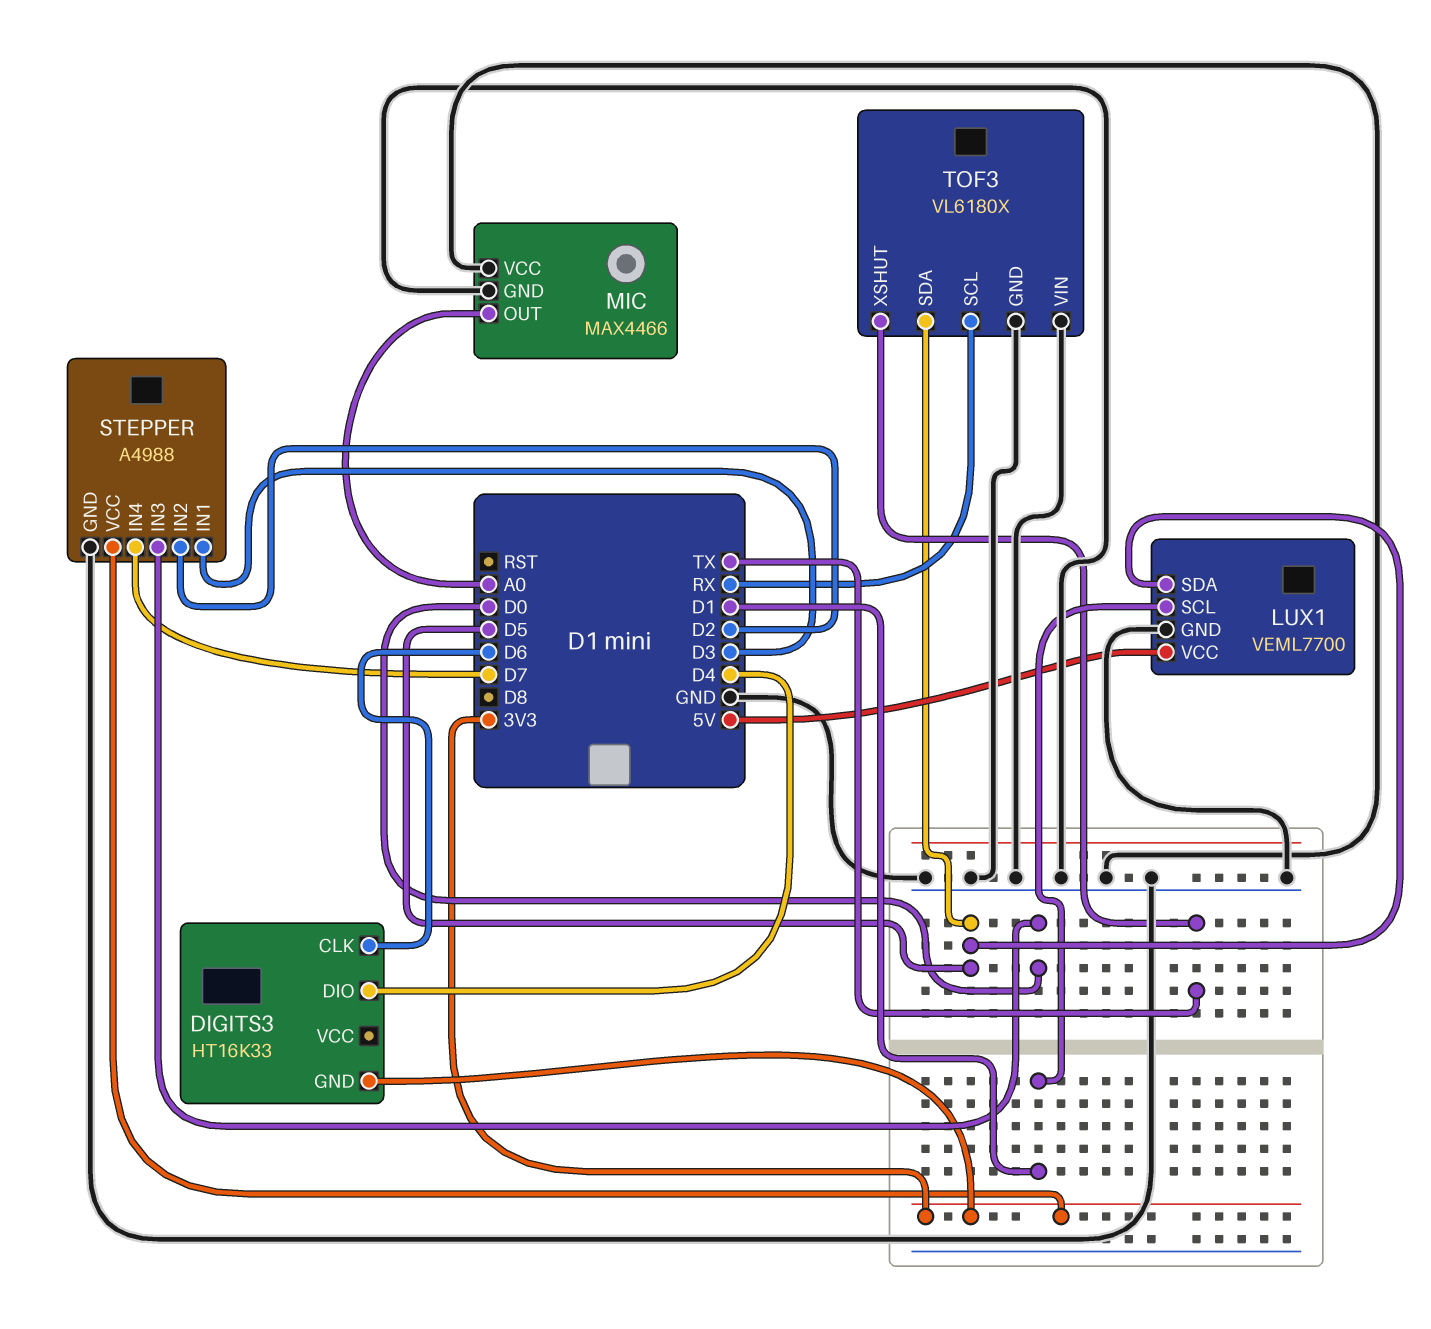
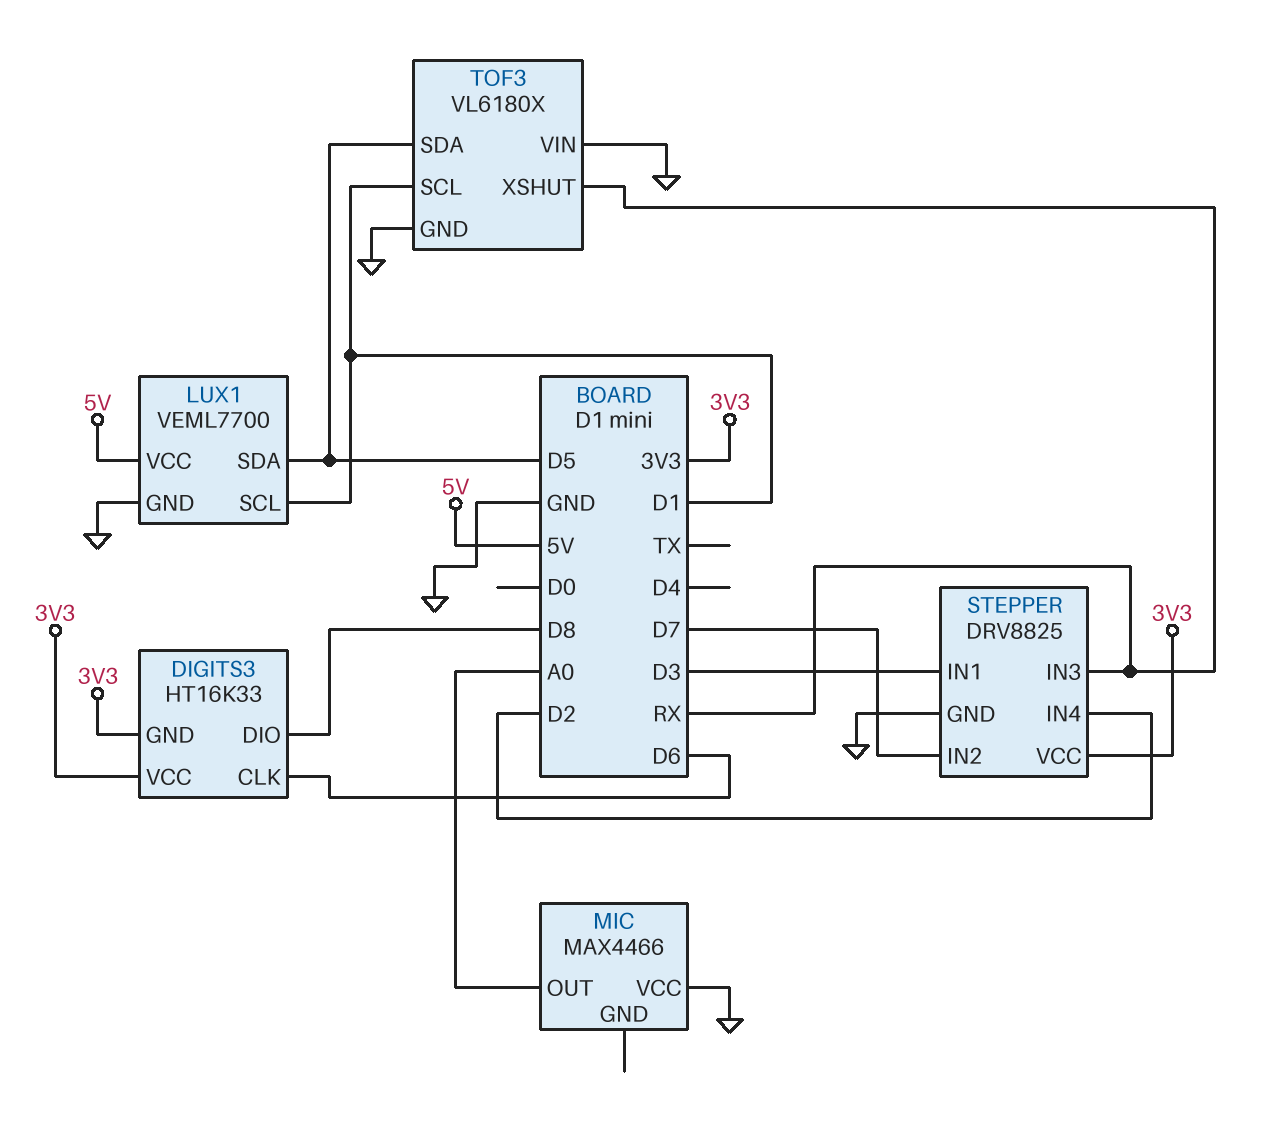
DIGITS3 pin DIO: D4 -> D8
DIGITS3 pin VCC: none -> 3V3
MIC pin GND: GND -> none
STEPPER: A4988 -> DRV8825
STEPPER pin IN2: D2 -> D7
STEPPER pin IN3: D0 -> RX
STEPPER pin IN4: D7 -> D2
TOF3 pin SCL: RX -> D1
TOF3 pin XSHUT: TX -> RX

